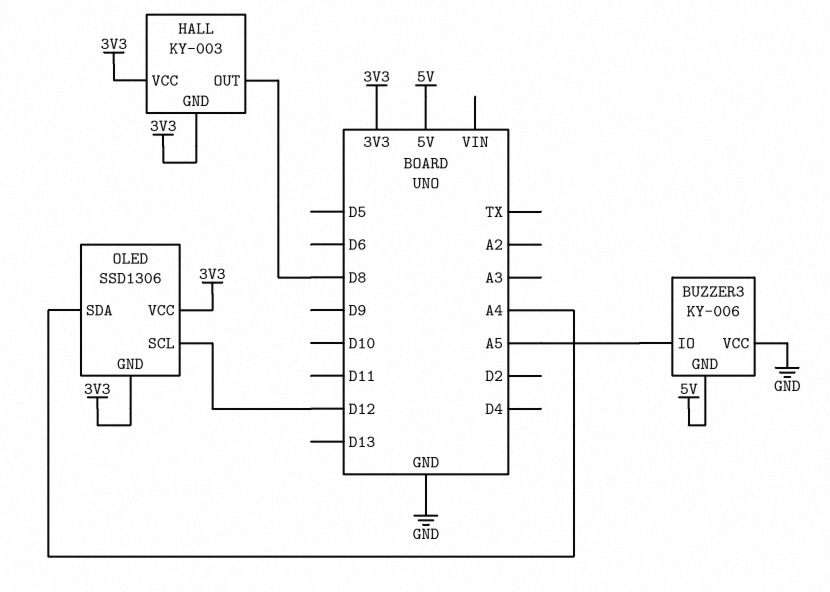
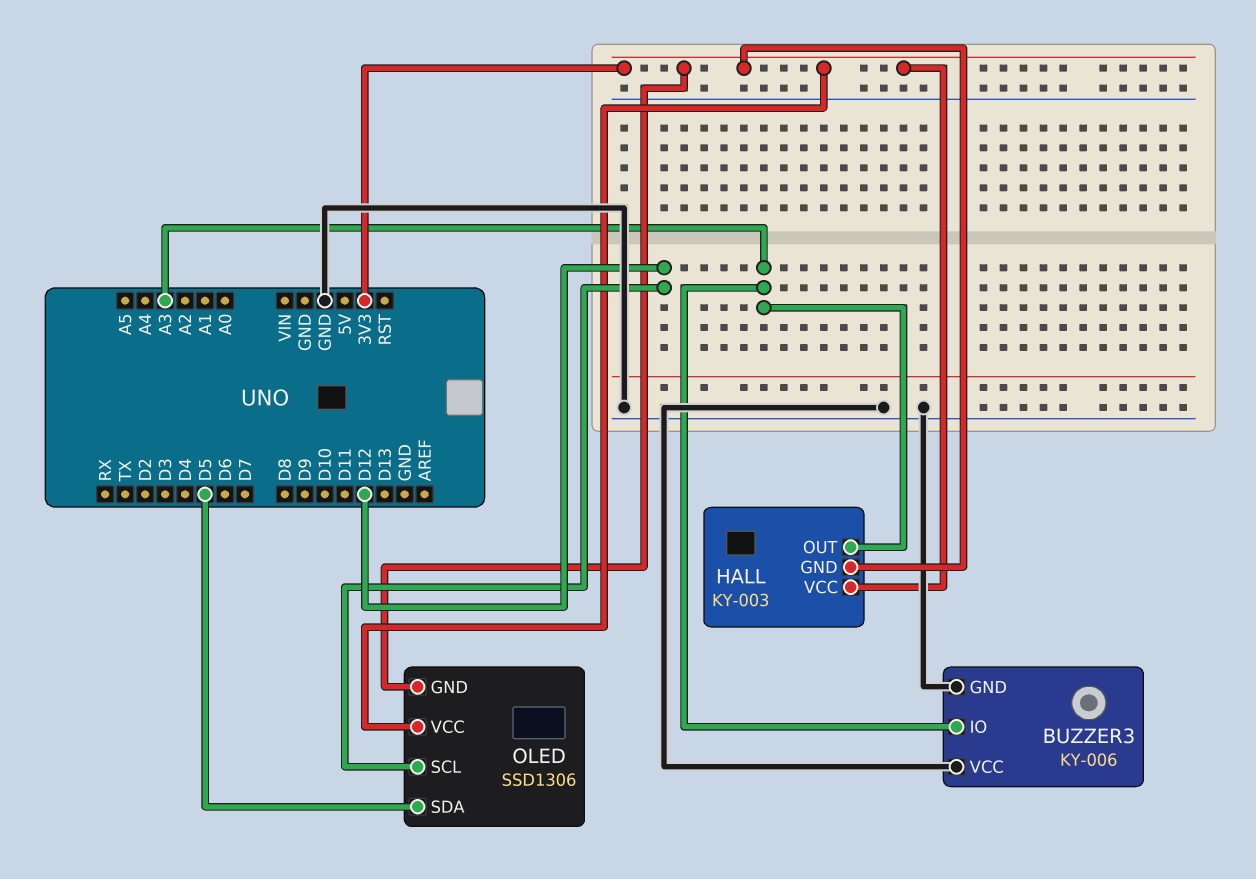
BUZZER3 pin GND: 5V -> GND
BUZZER3 pin IO: A5 -> A3
HALL pin OUT: D8 -> A3
OLED pin SDA: A4 -> D5

